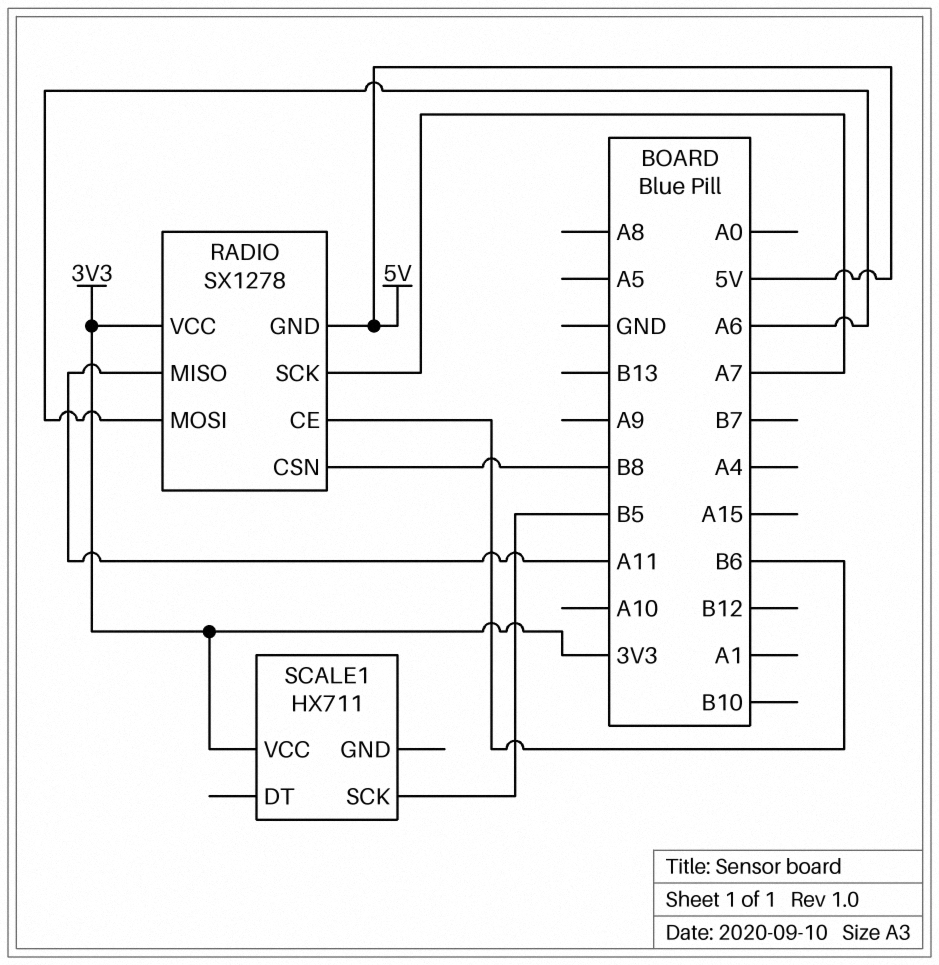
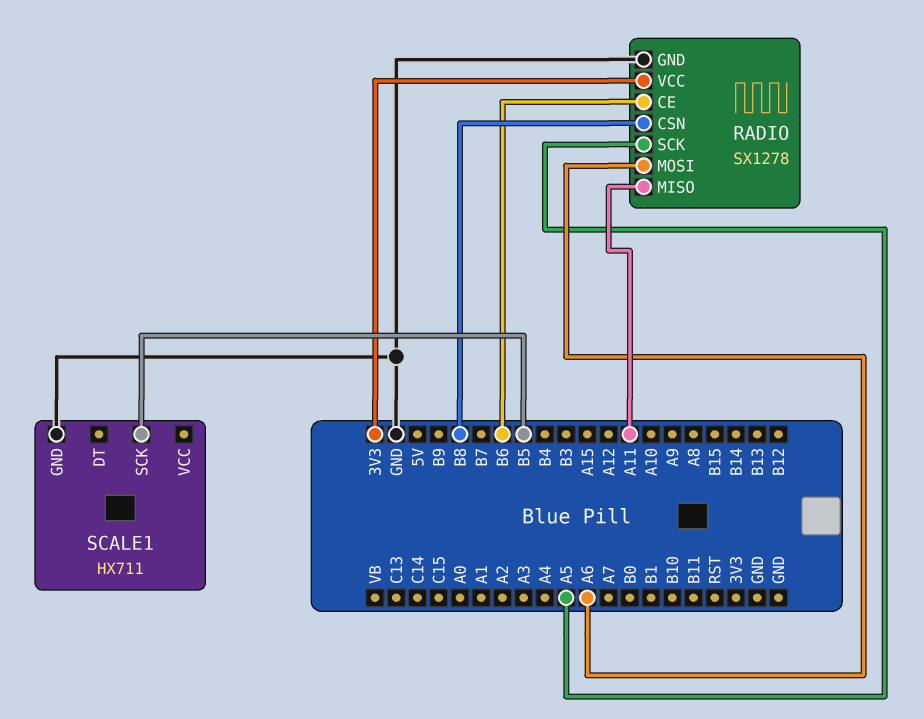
RADIO pin GND: 5V -> GND
RADIO pin SCK: A7 -> A5
SCALE1 pin GND: none -> GND
SCALE1 pin VCC: 3V3 -> none

